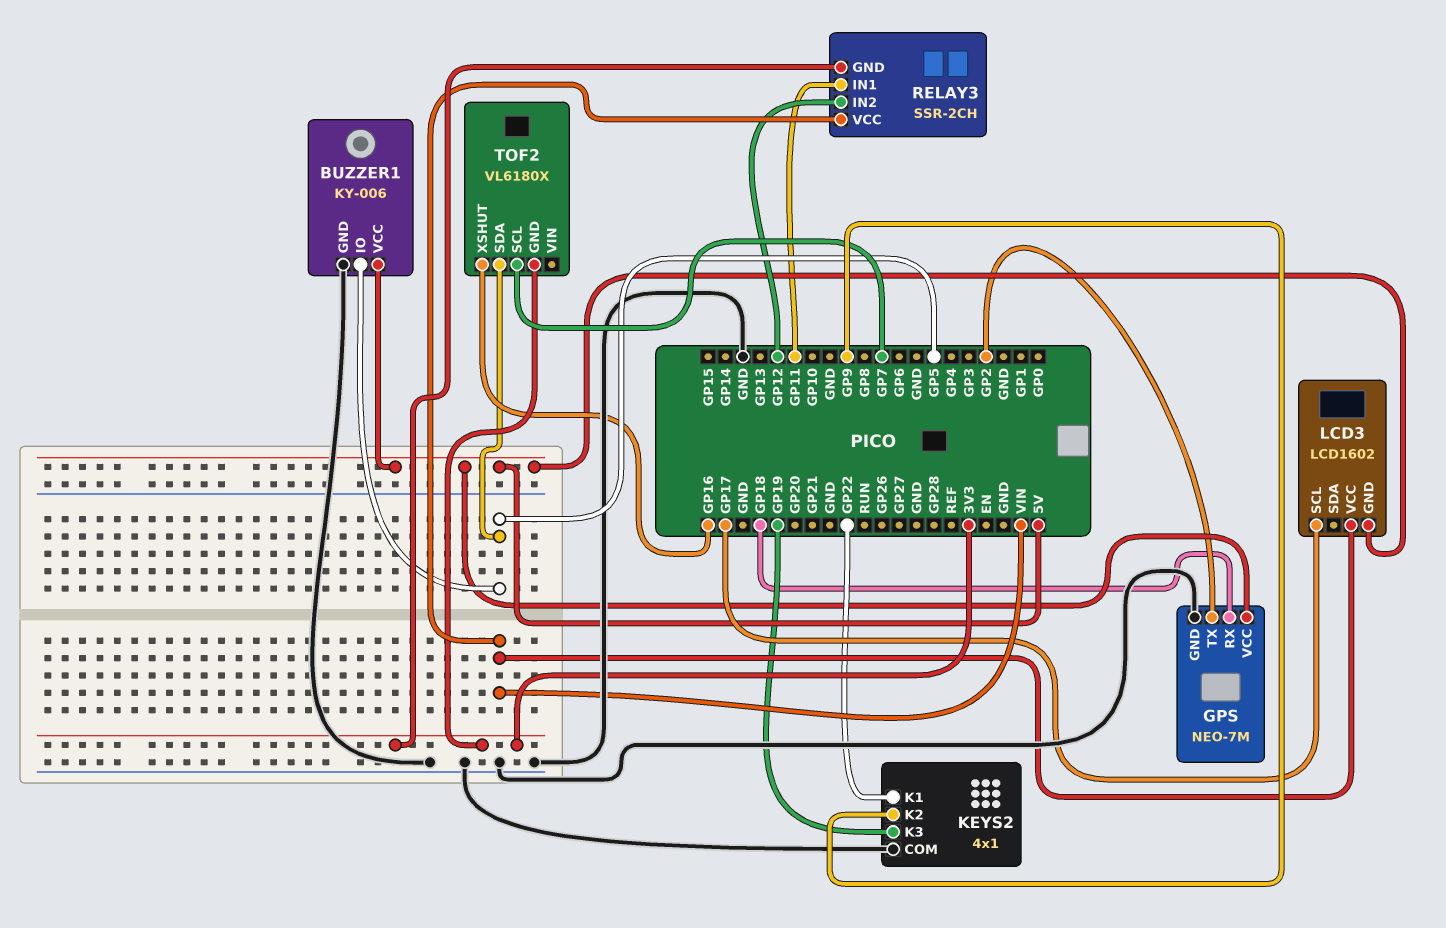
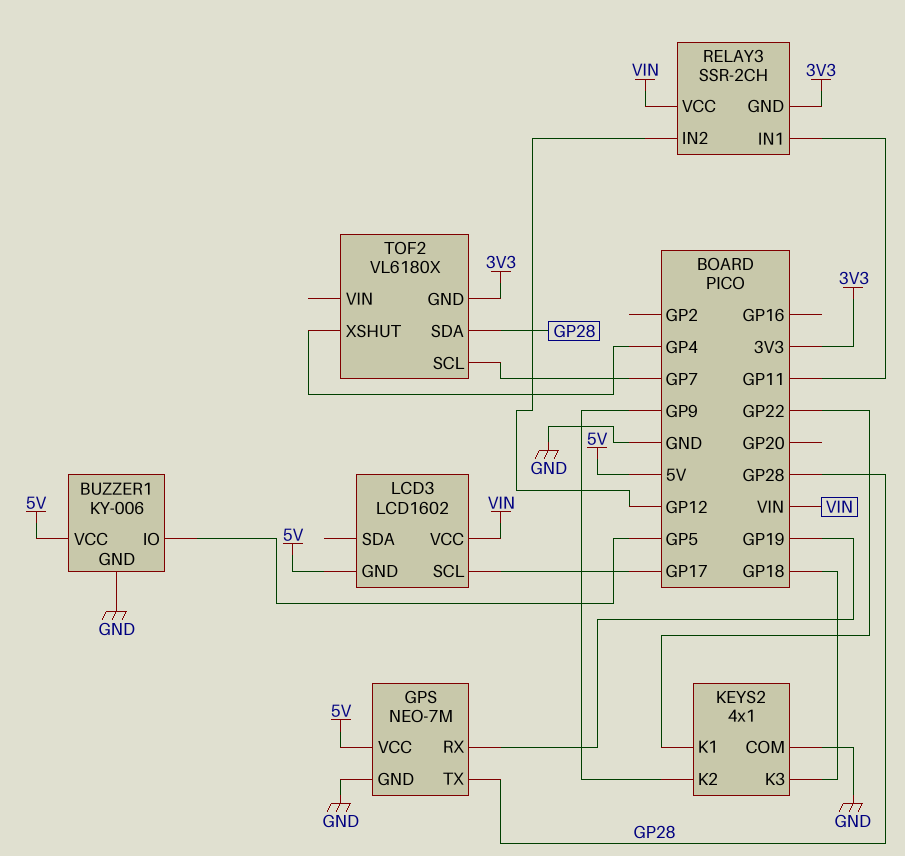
GPS pin RX: GP18 -> GP19
GPS pin TX: GP2 -> GP28
KEYS2 pin K3: GP19 -> GP18
TOF2 pin SDA: GP5 -> GP28
TOF2 pin XSHUT: GP16 -> GP4

